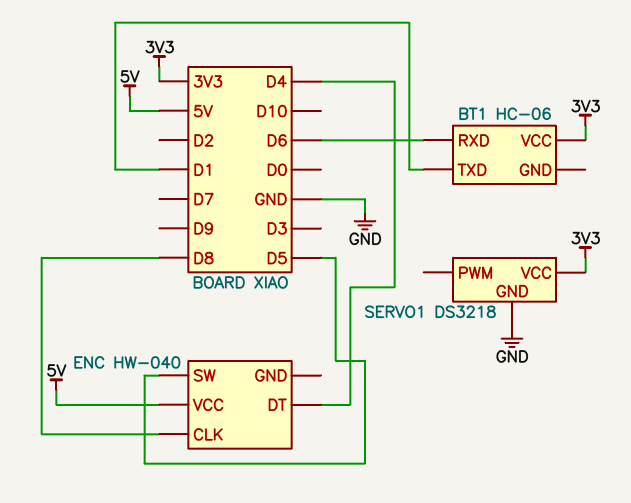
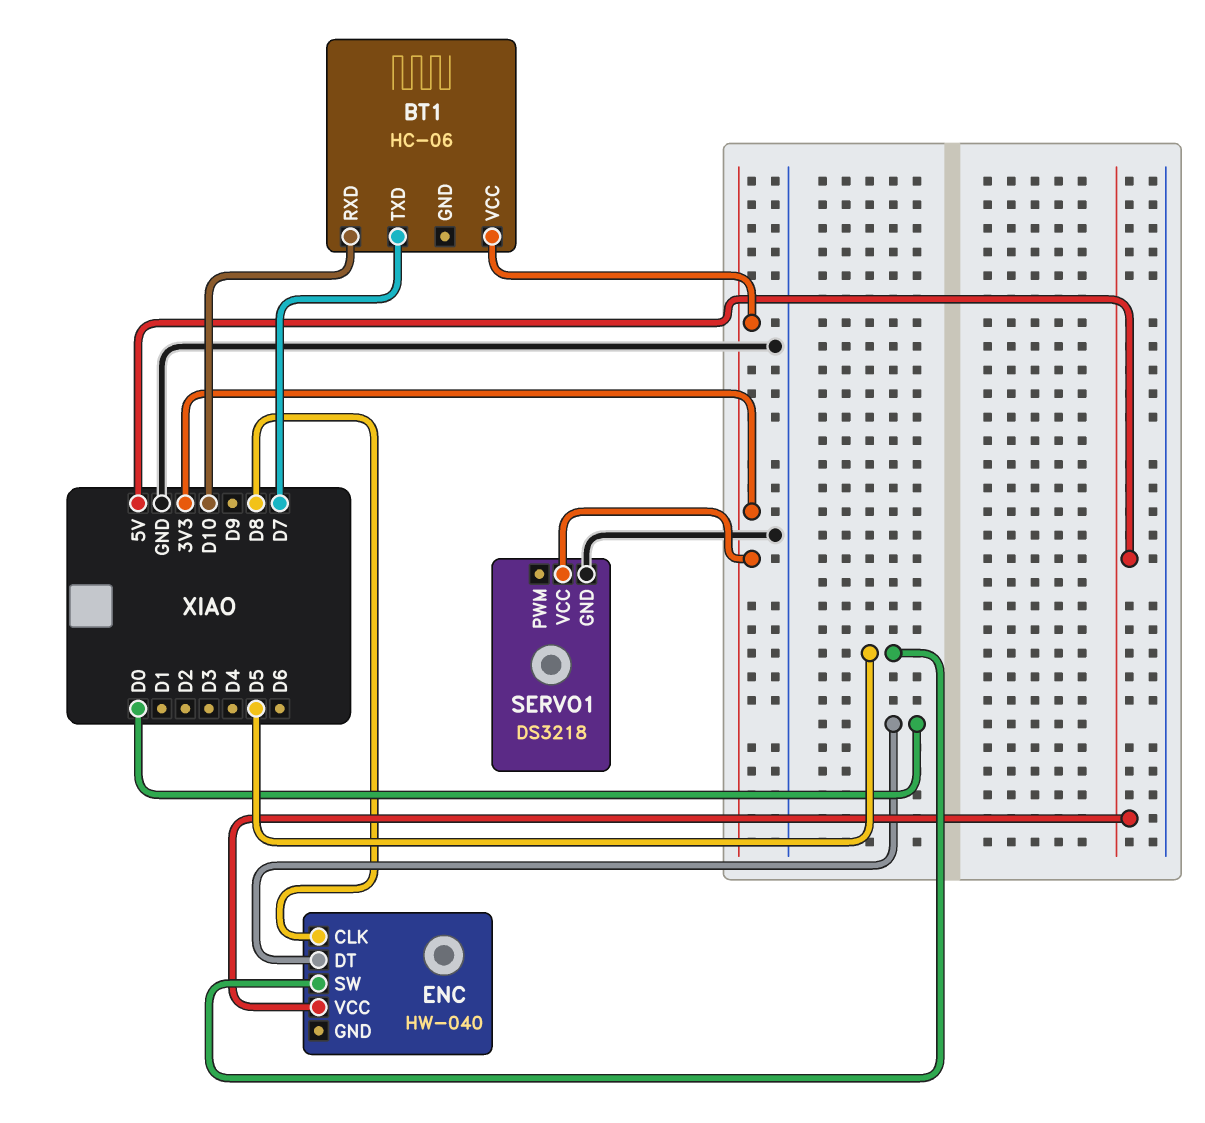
BT1 pin RXD: D6 -> D10
BT1 pin TXD: D1 -> D7
ENC pin DT: D4 -> D0

